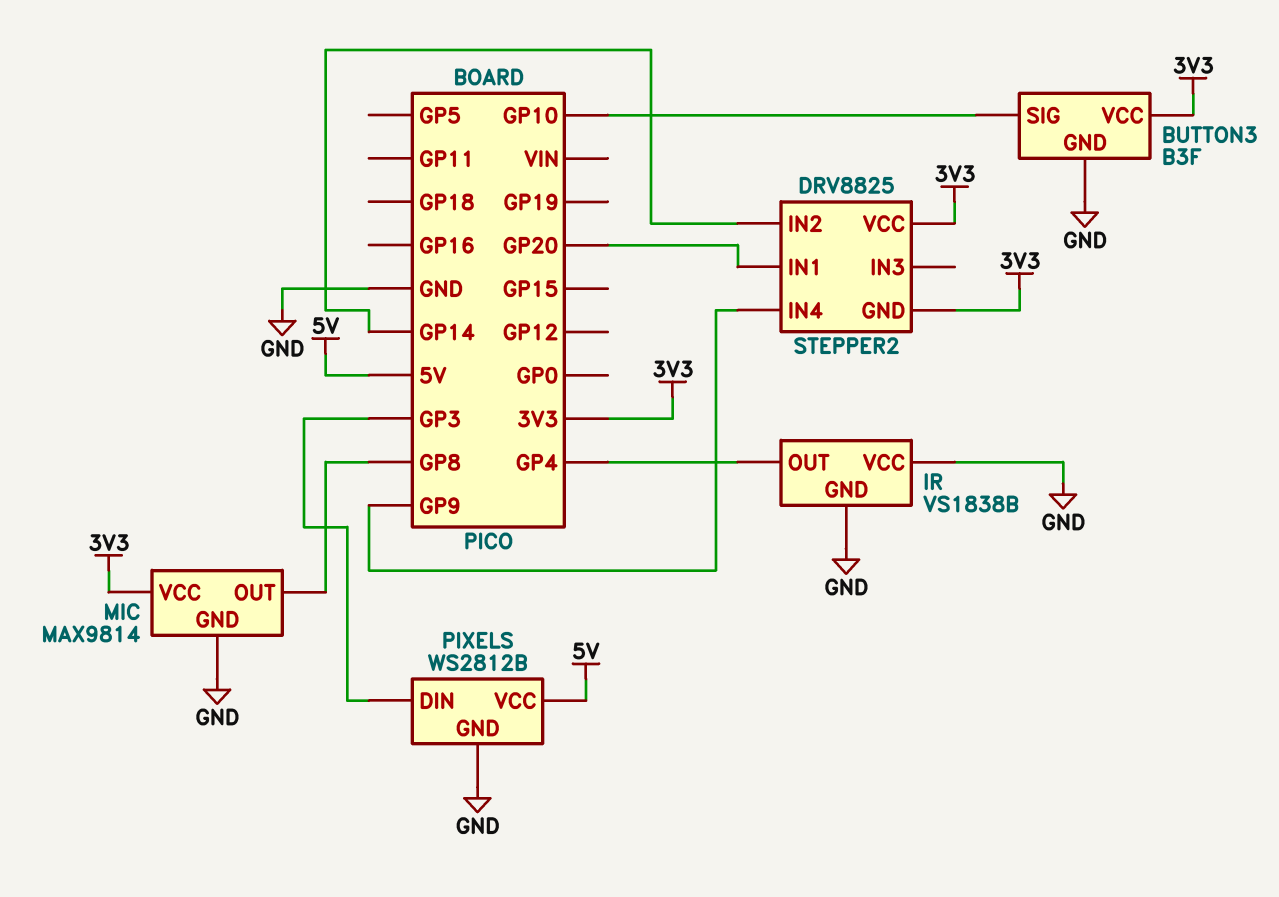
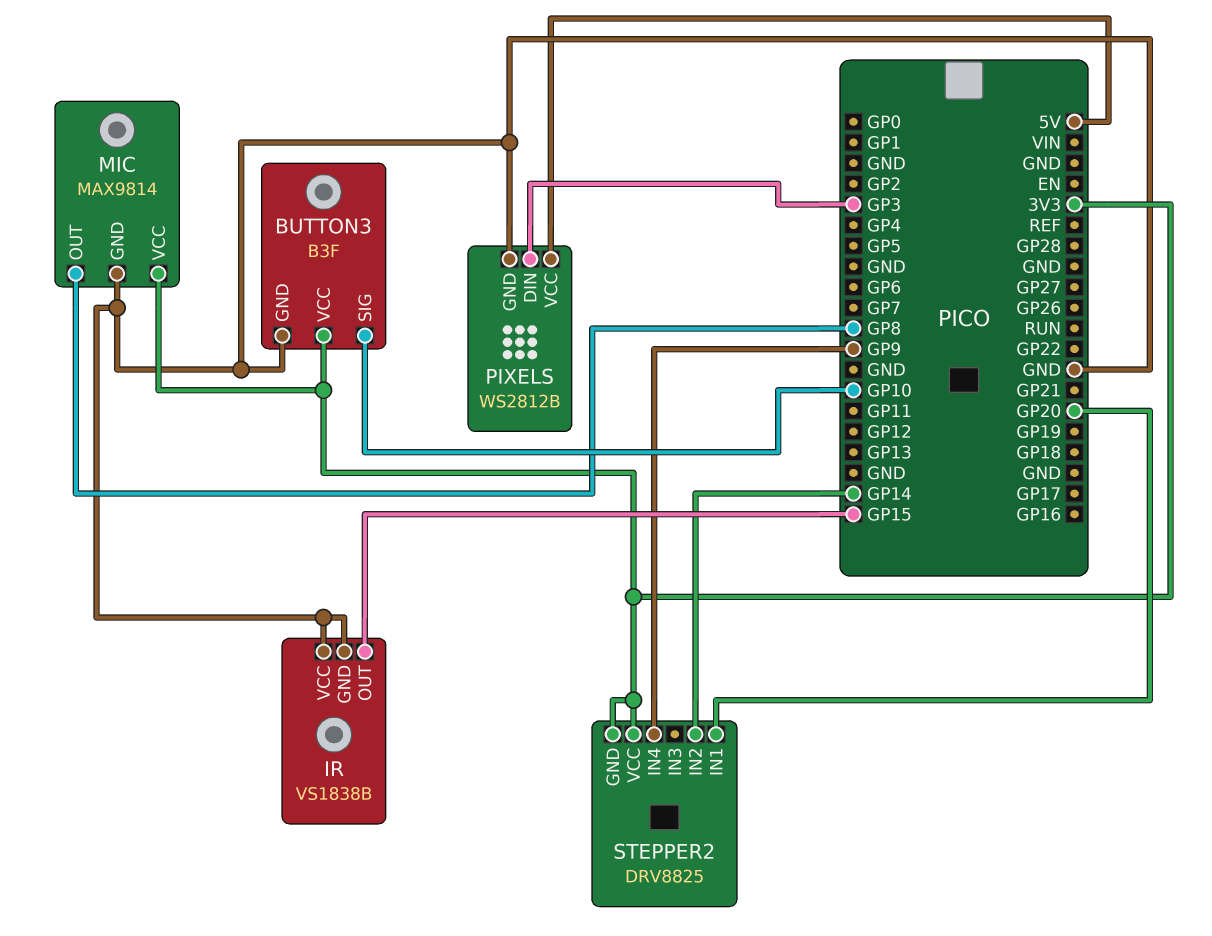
IR pin OUT: GP4 -> GP15

